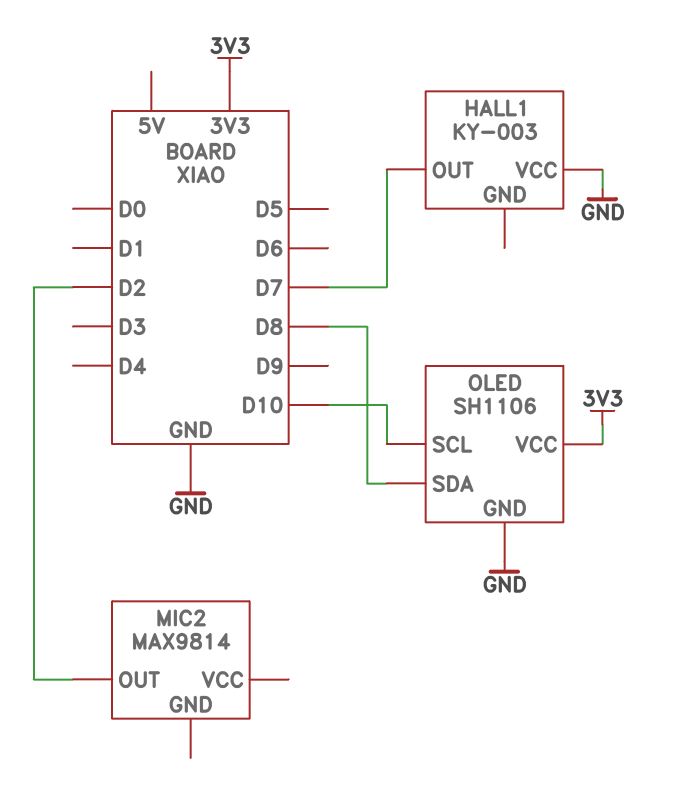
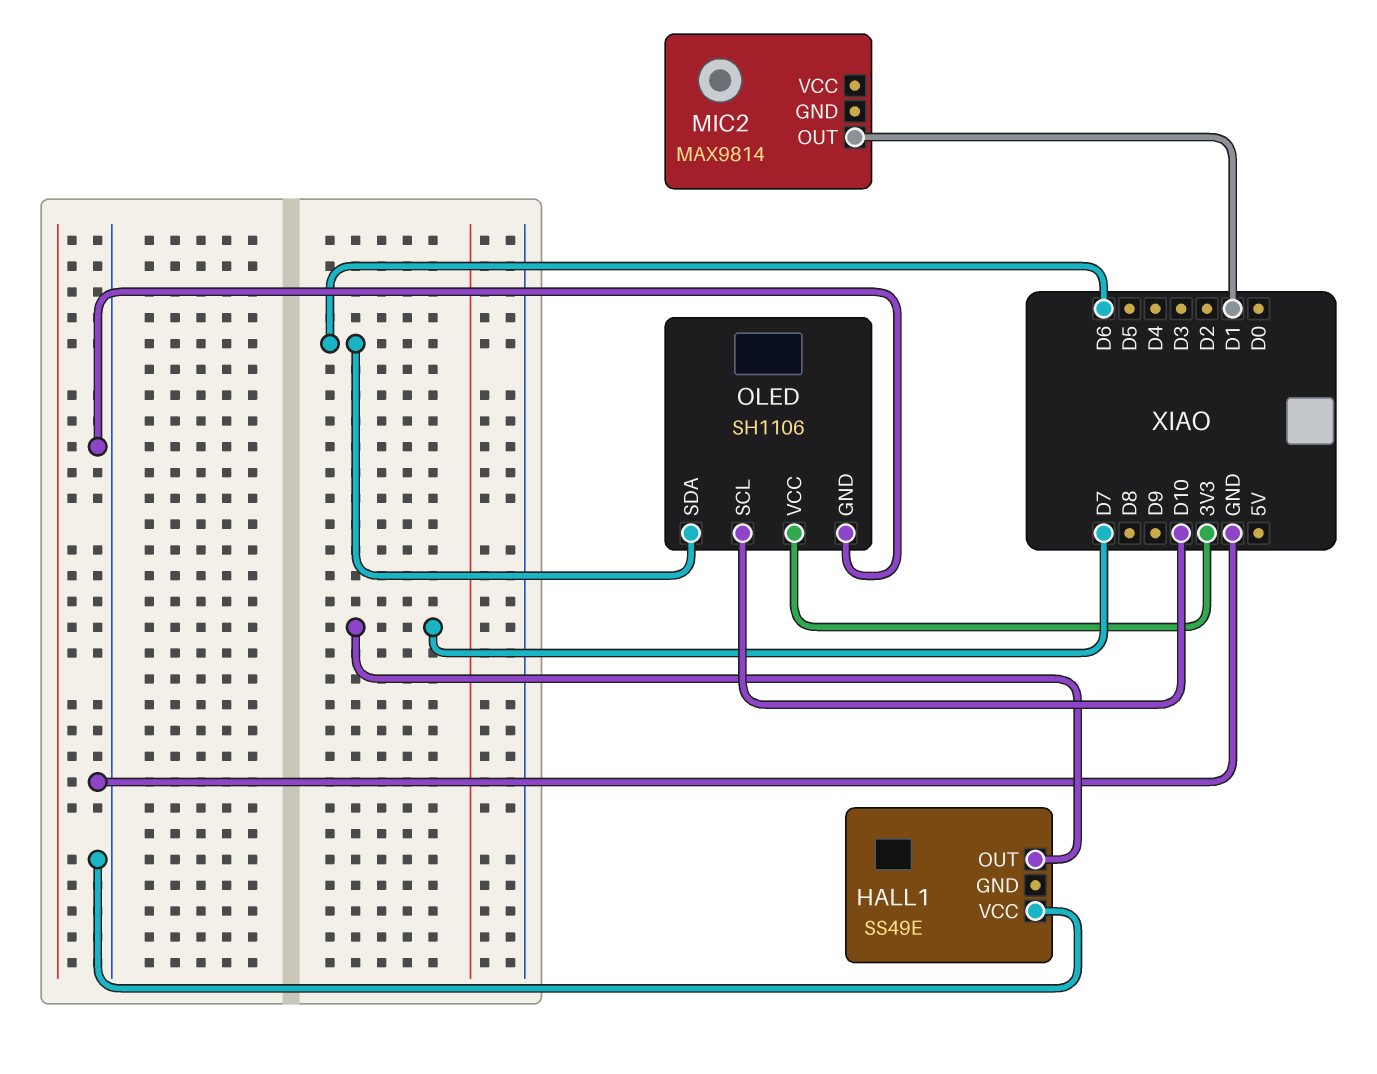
HALL1: KY-003 -> SS49E
MIC2 pin OUT: D2 -> D1
OLED pin SDA: D8 -> D6

